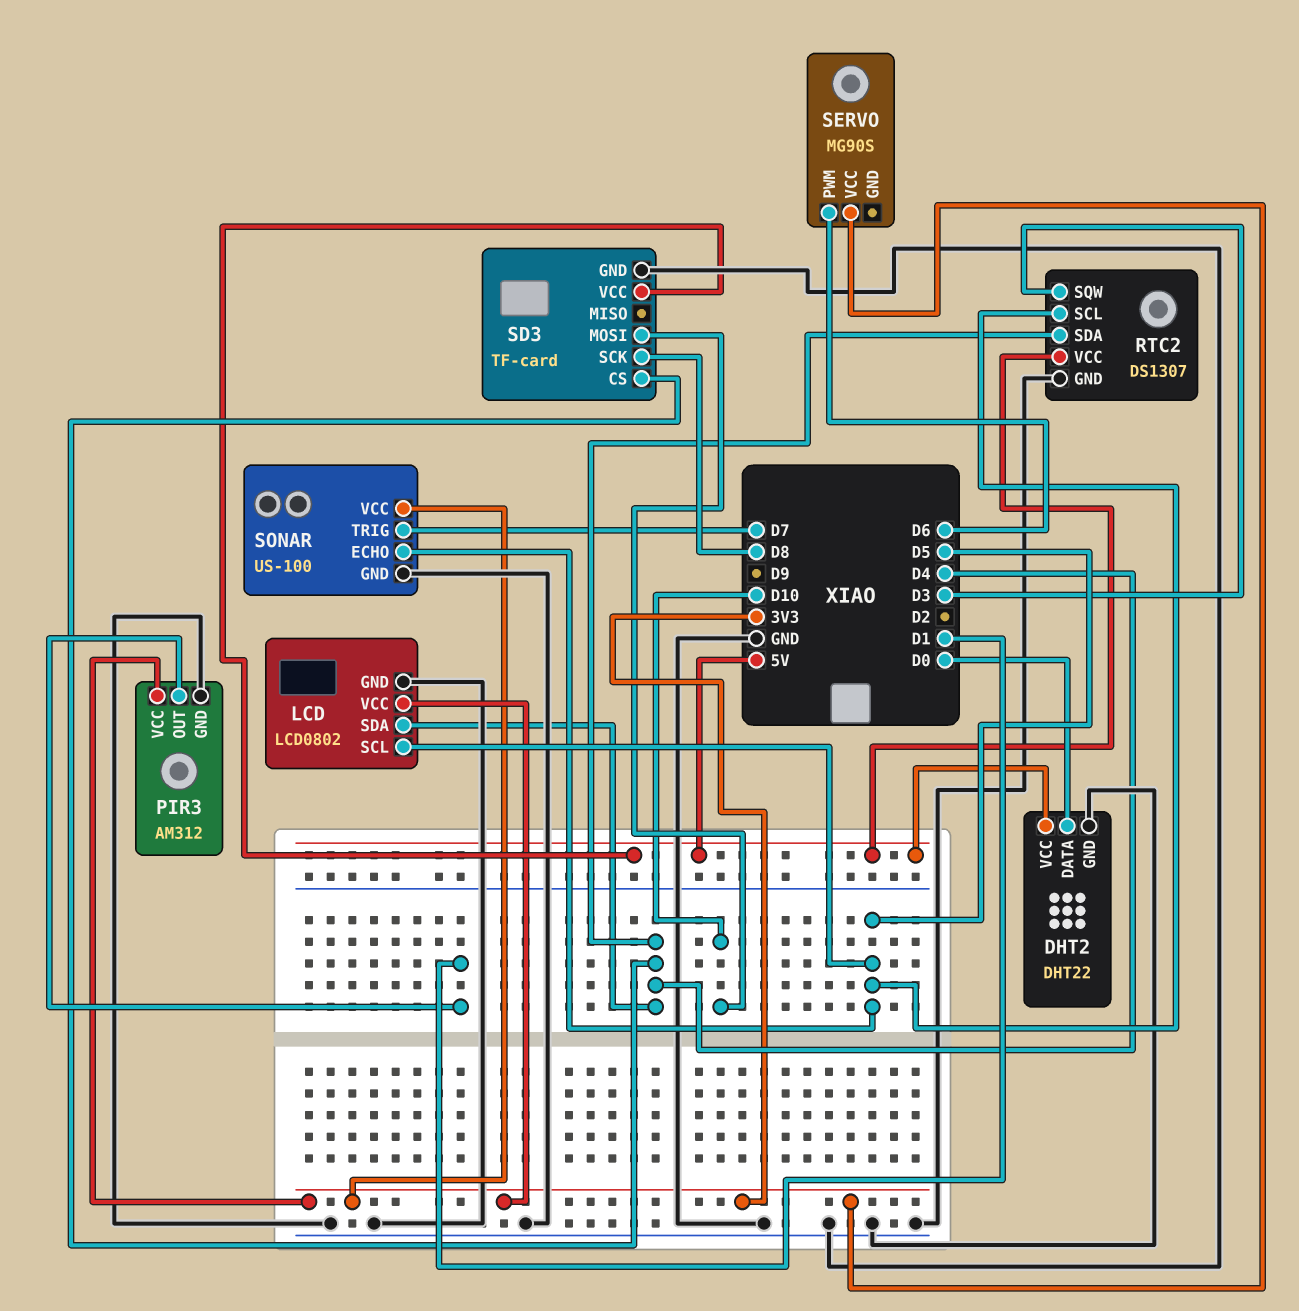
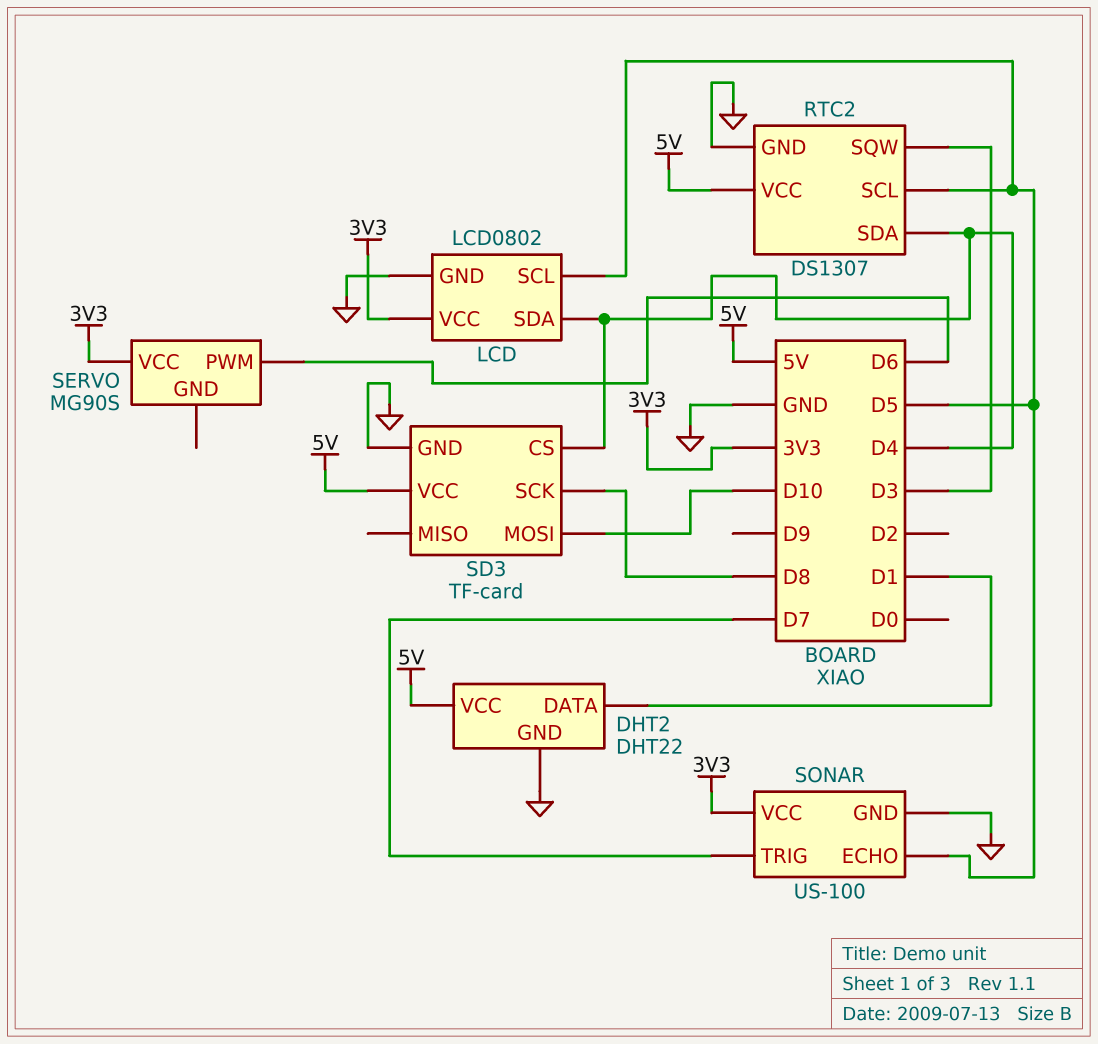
DHT2 pin DATA: D0 -> D1
PIR3: AM312 -> none
PIR3 pin GND: GND -> none
PIR3 pin OUT: D1 -> none
PIR3 pin VCC: 3V3 -> none

